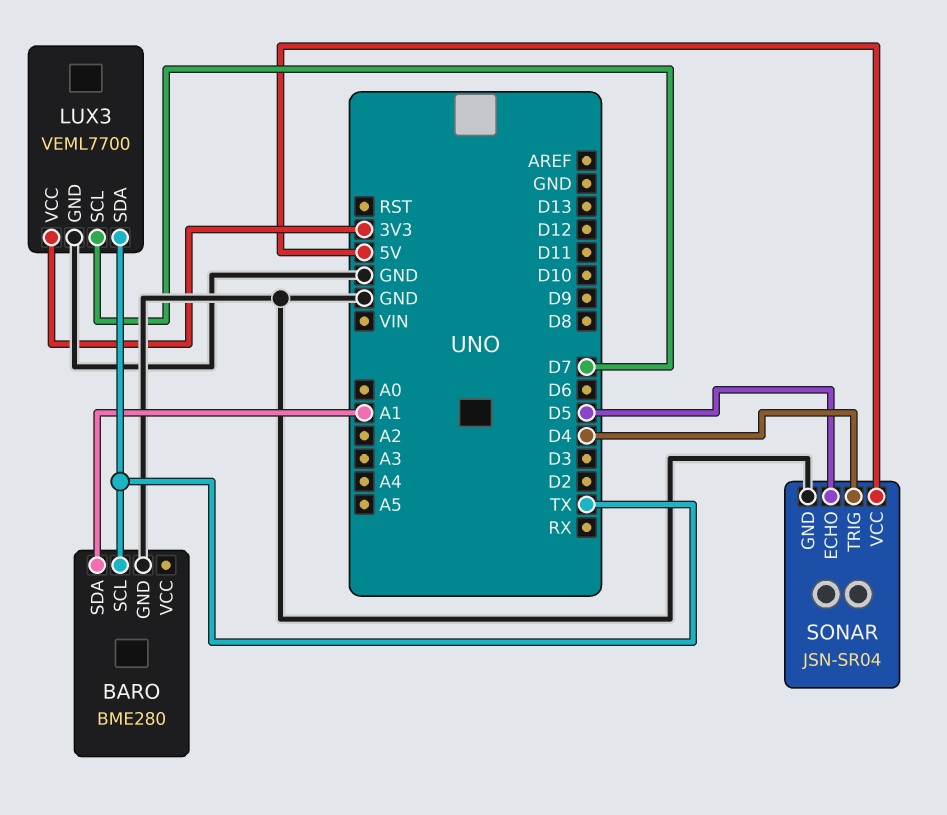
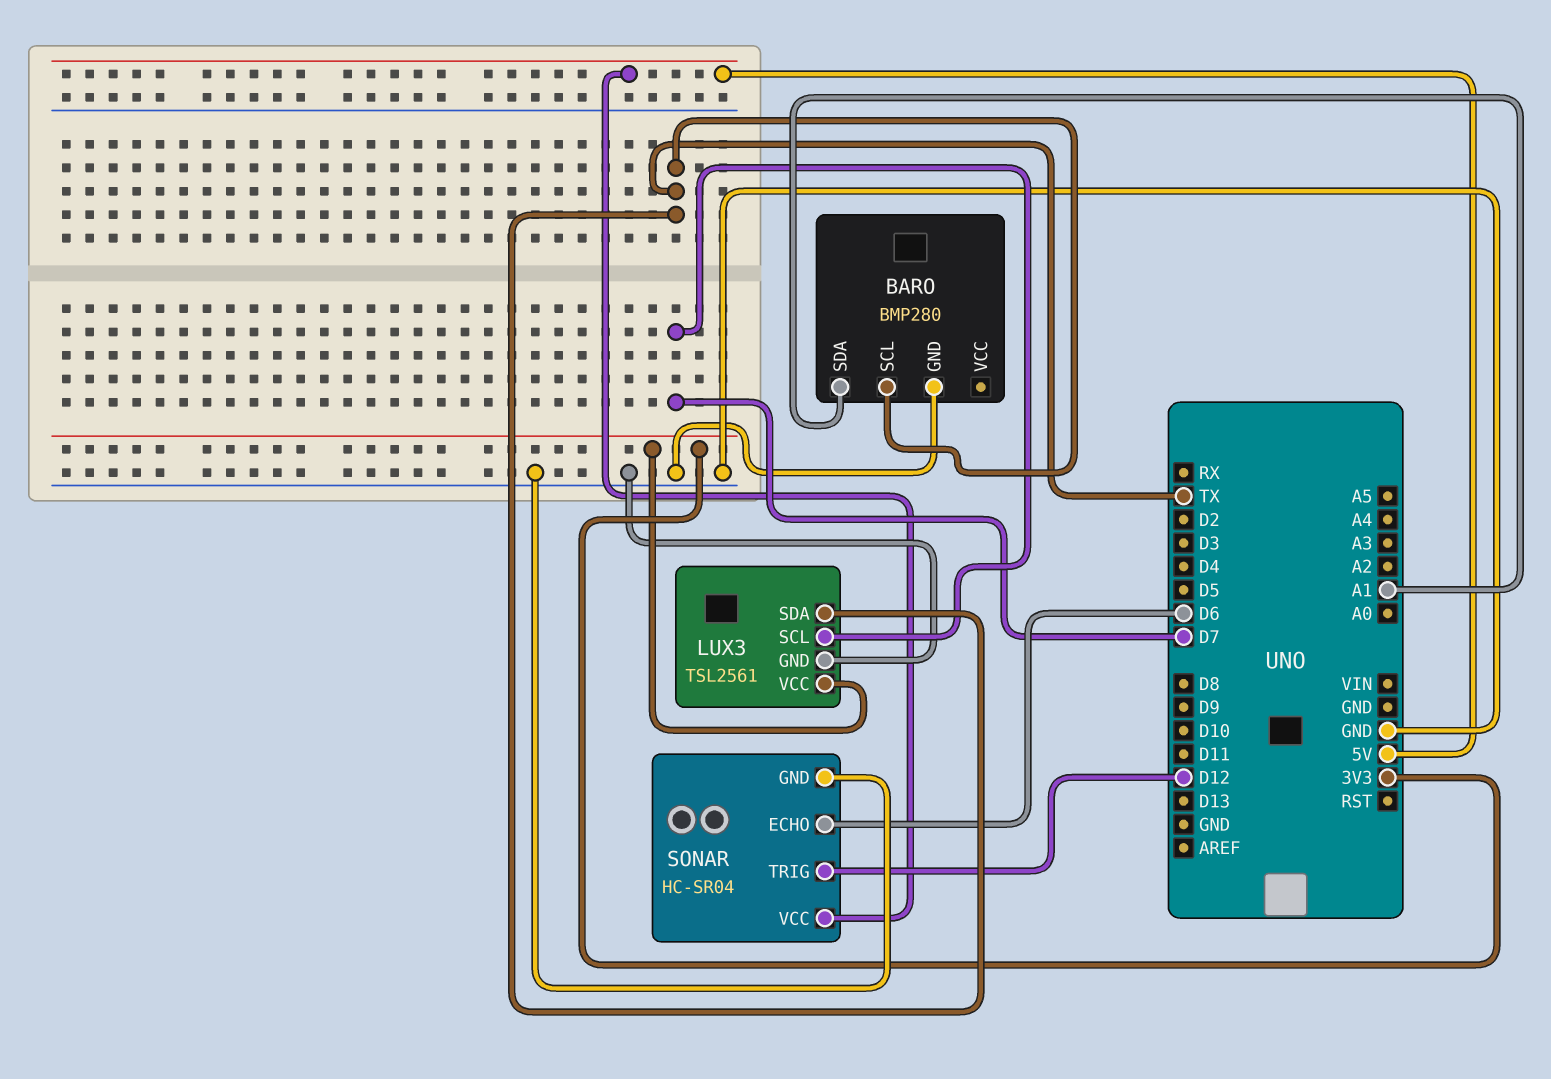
BARO: BME280 -> BMP280
LUX3: VEML7700 -> TSL2561
SONAR: JSN-SR04 -> HC-SR04
SONAR pin ECHO: D5 -> D6
SONAR pin TRIG: D4 -> D12

